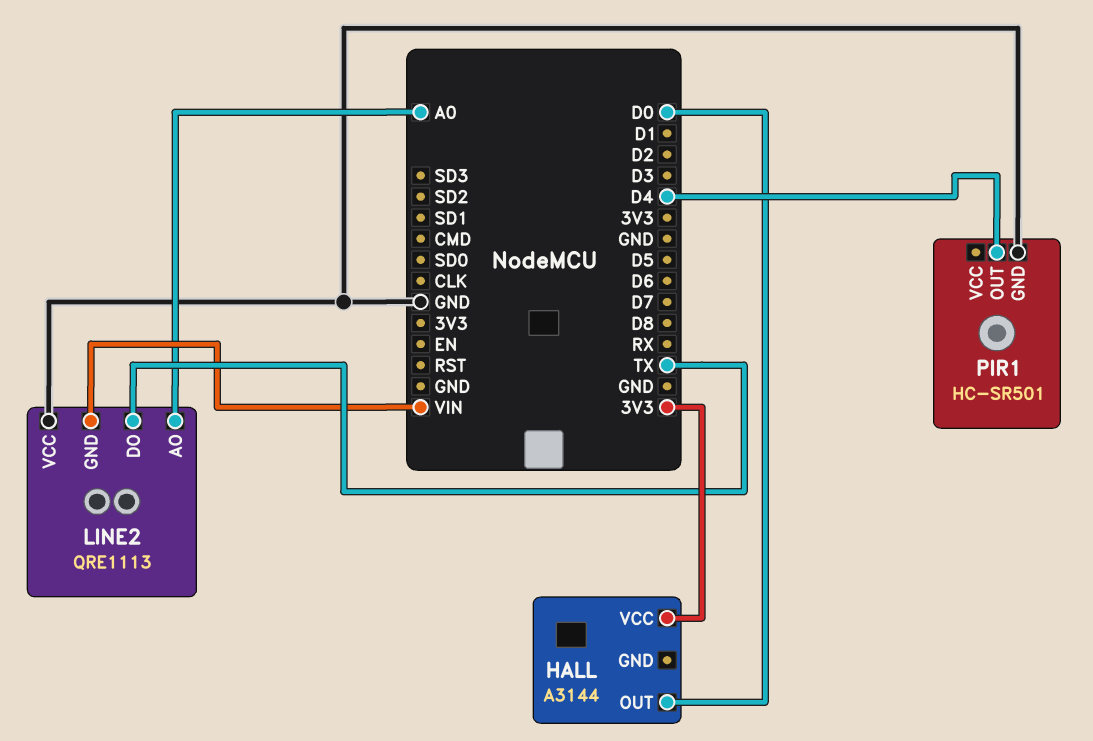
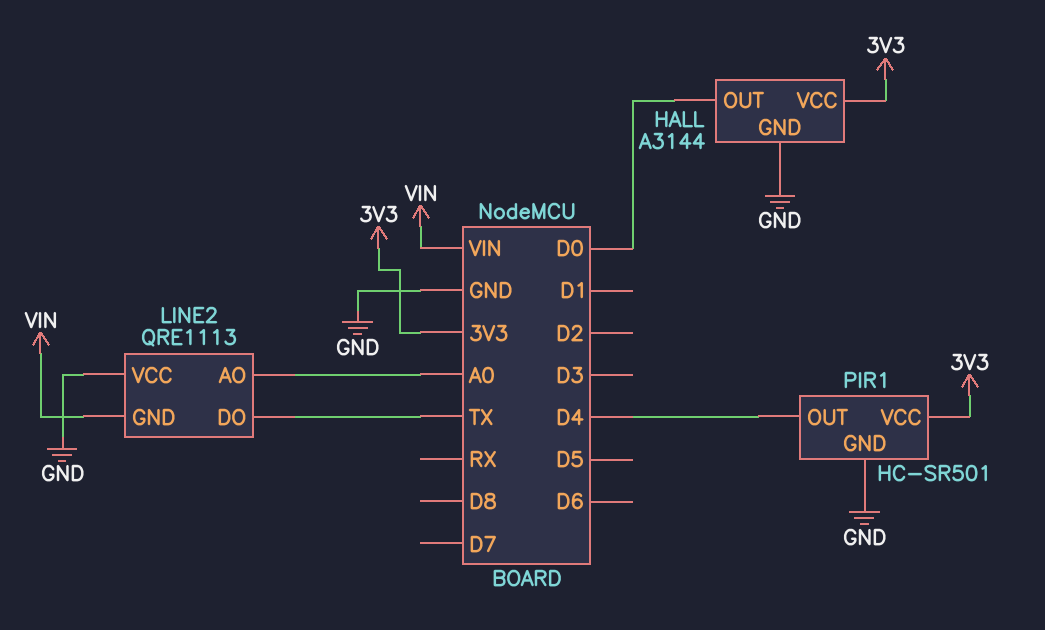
HALL pin GND: none -> GND
PIR1 pin VCC: none -> 3V3

